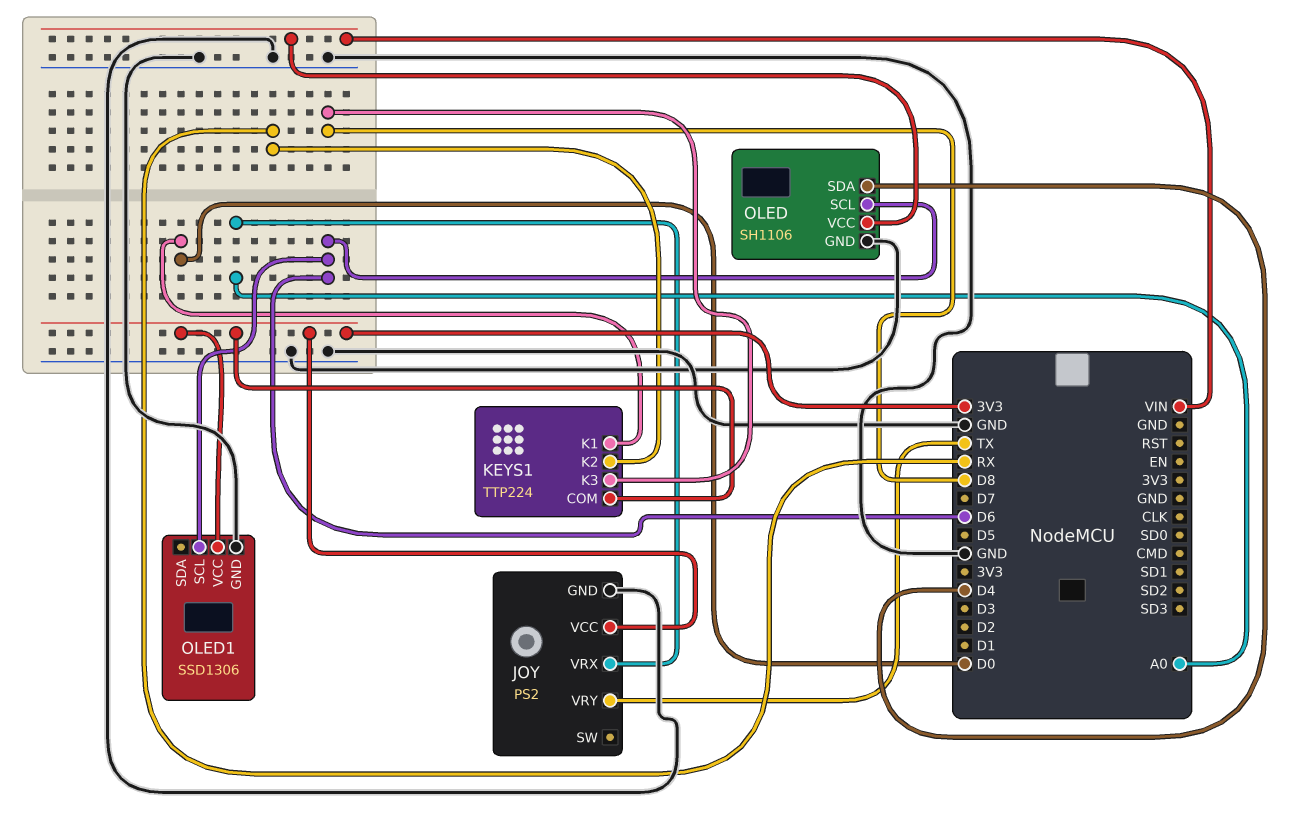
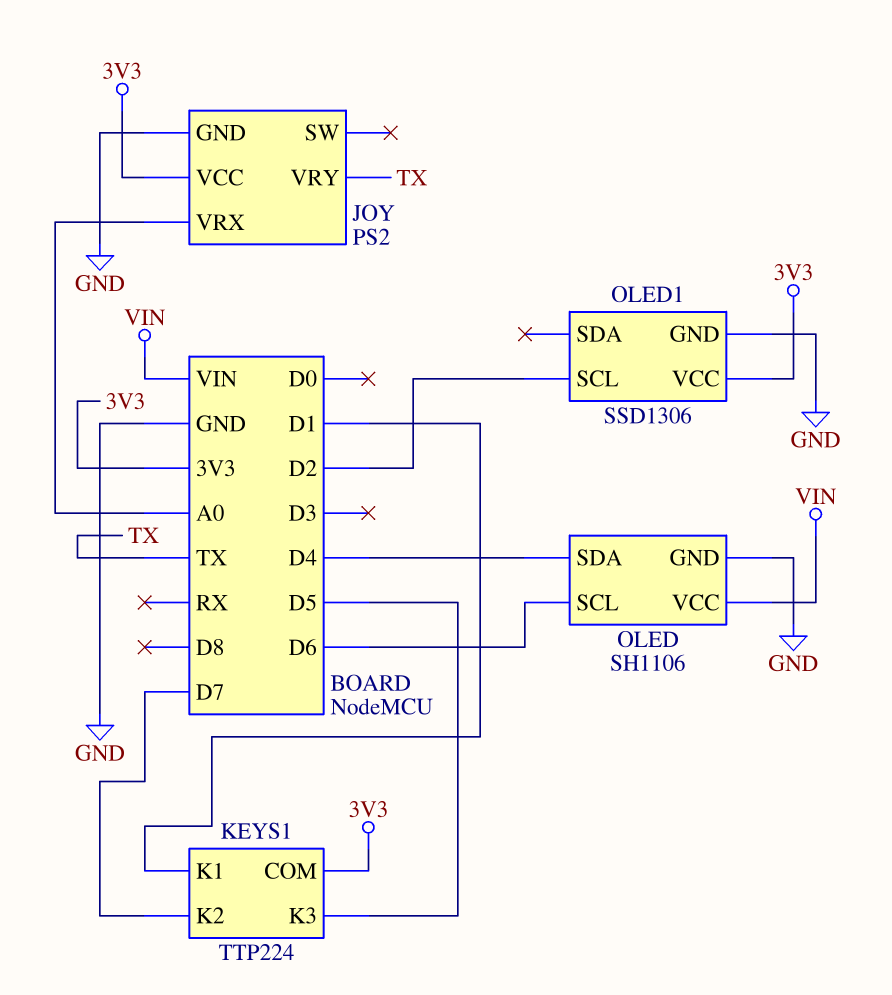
KEYS1 pin K1: D0 -> D1
KEYS1 pin K2: RX -> D7
KEYS1 pin K3: D8 -> D5
OLED1 pin SCL: D6 -> D2

